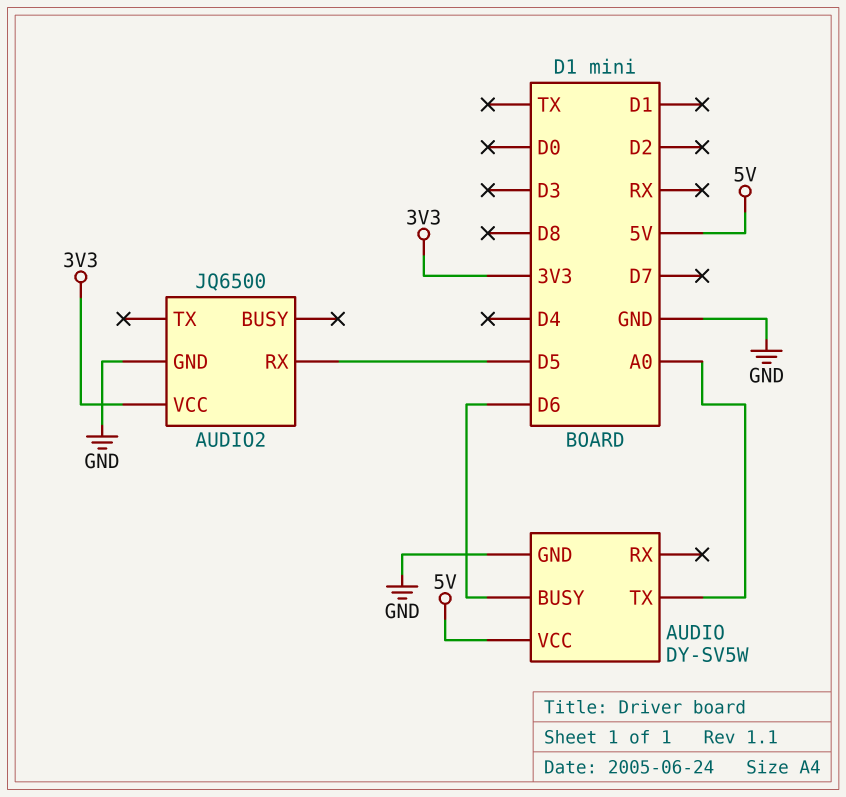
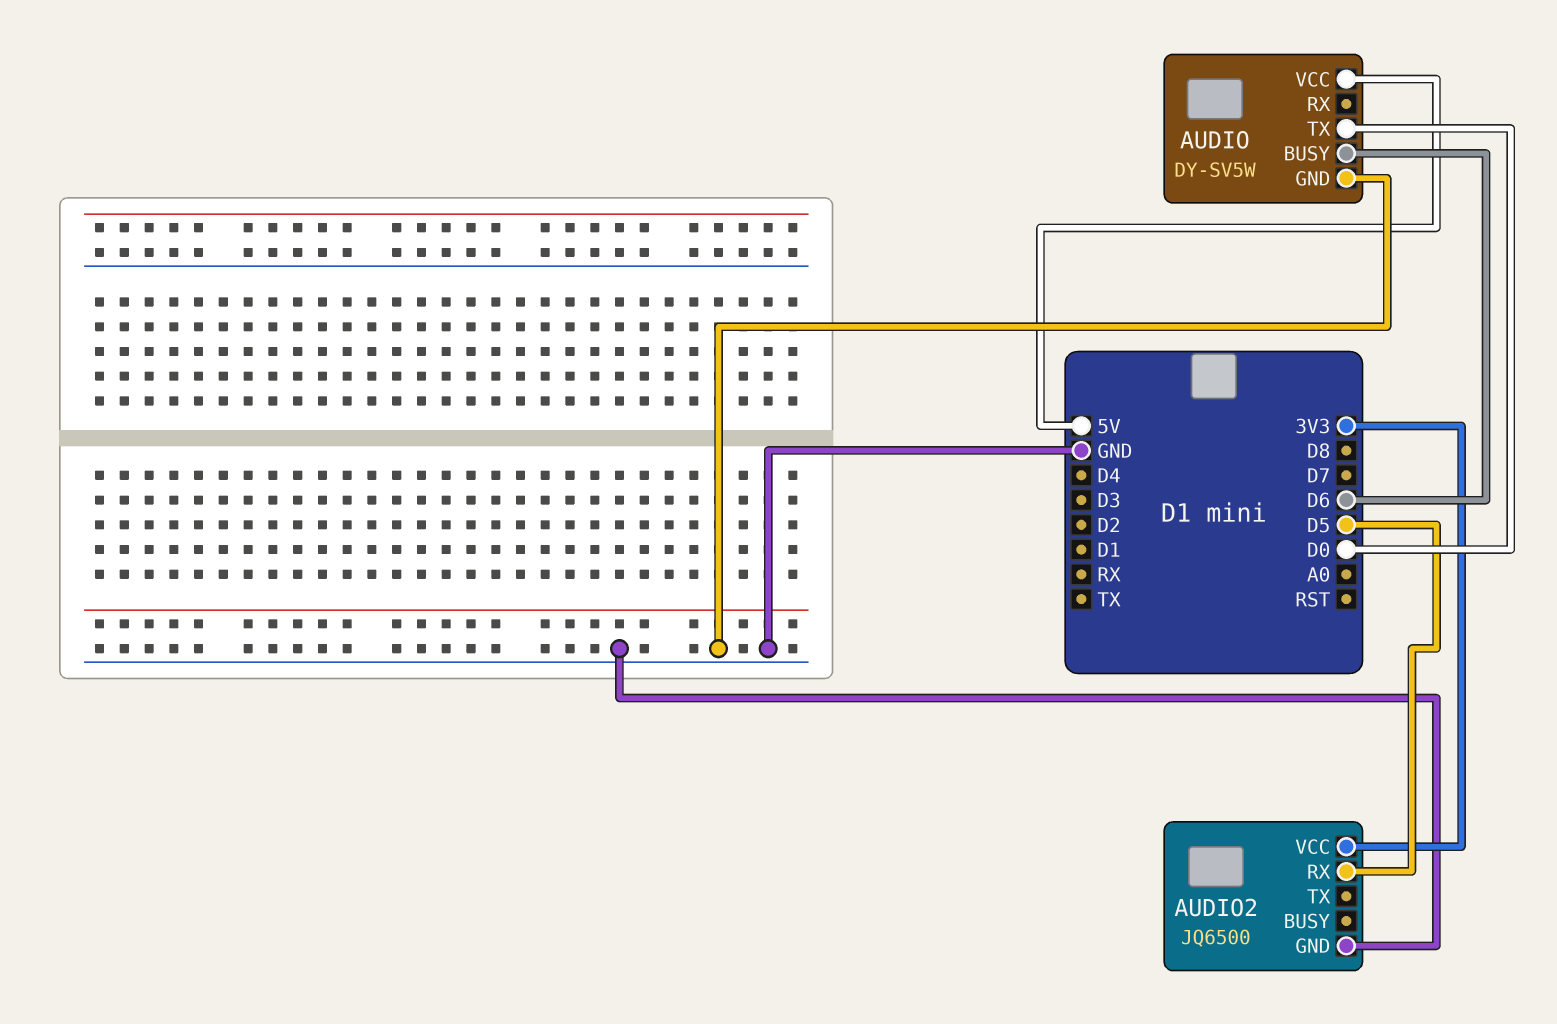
AUDIO pin TX: A0 -> D0

